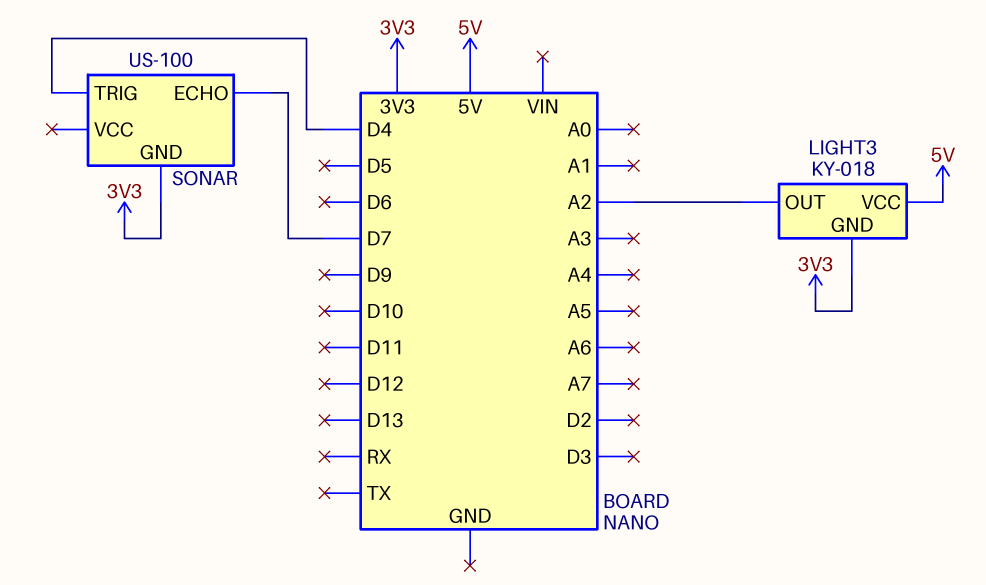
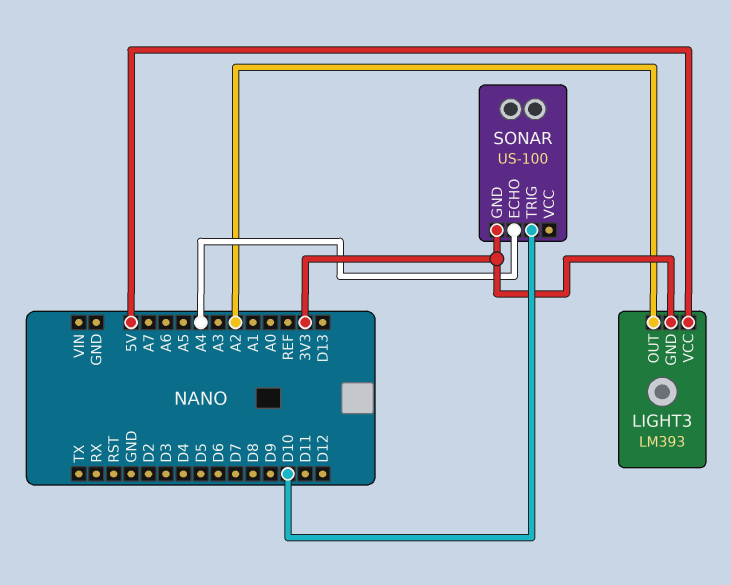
LIGHT3: KY-018 -> LM393
SONAR pin ECHO: D7 -> A4
SONAR pin TRIG: D4 -> D10

